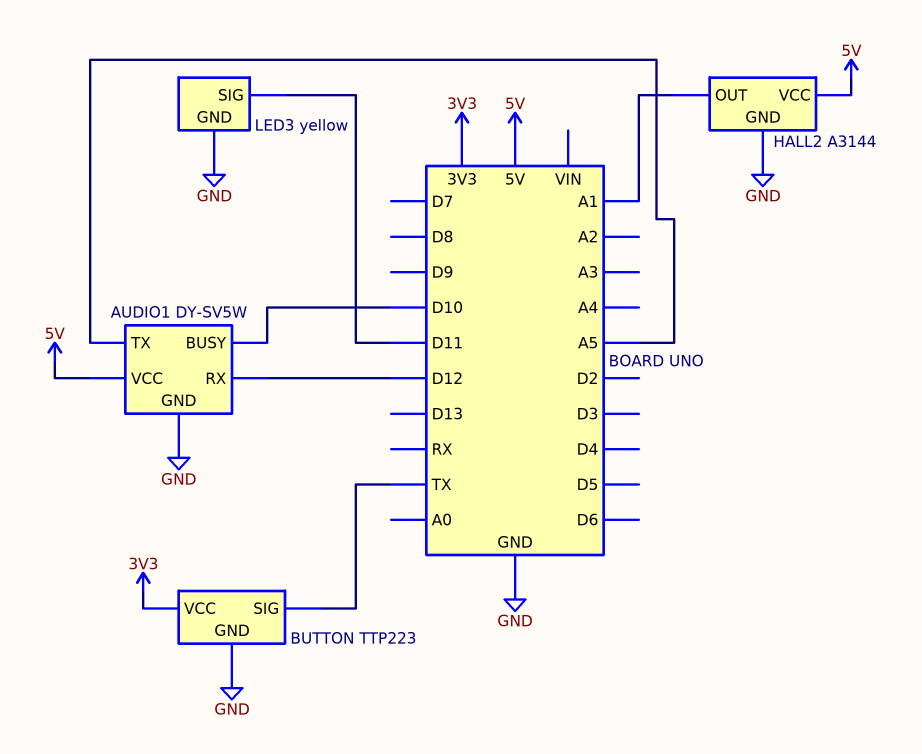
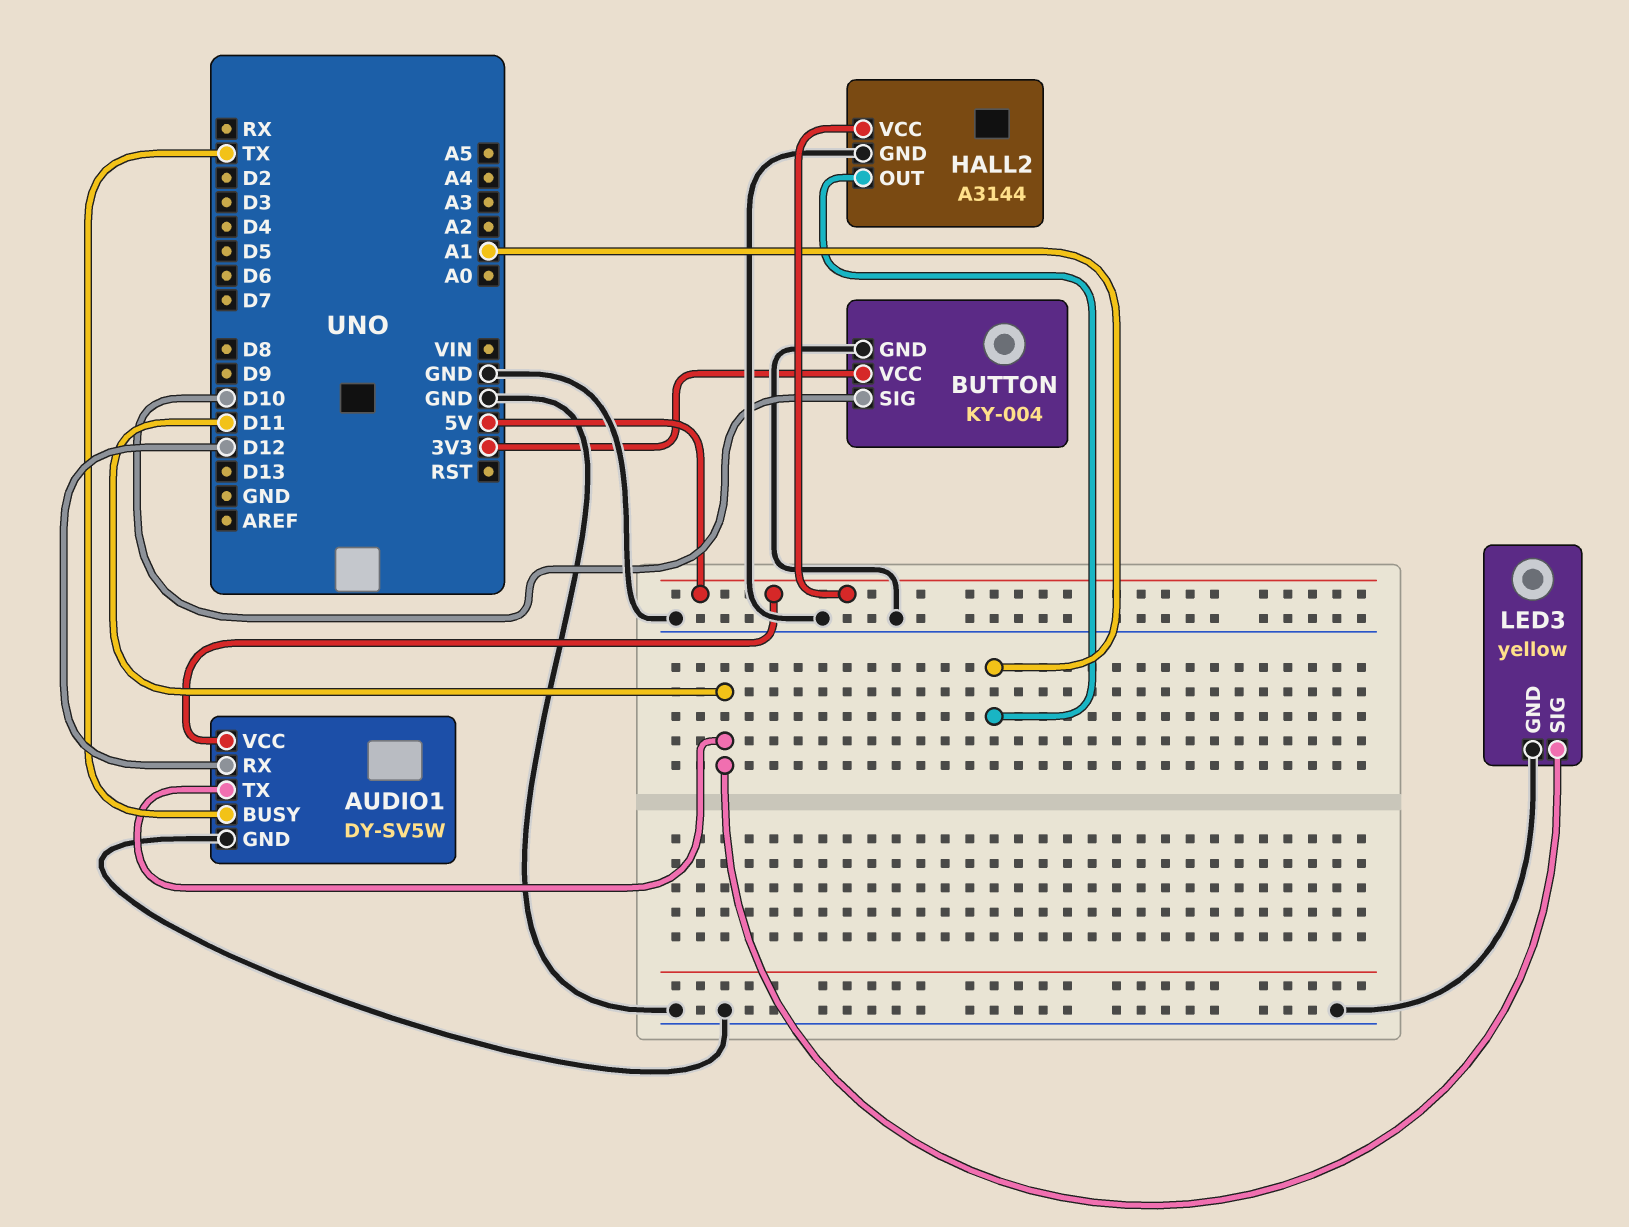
AUDIO1 pin BUSY: D10 -> TX
AUDIO1 pin TX: A5 -> D11
BUTTON: TTP223 -> KY-004
BUTTON pin SIG: TX -> D10

